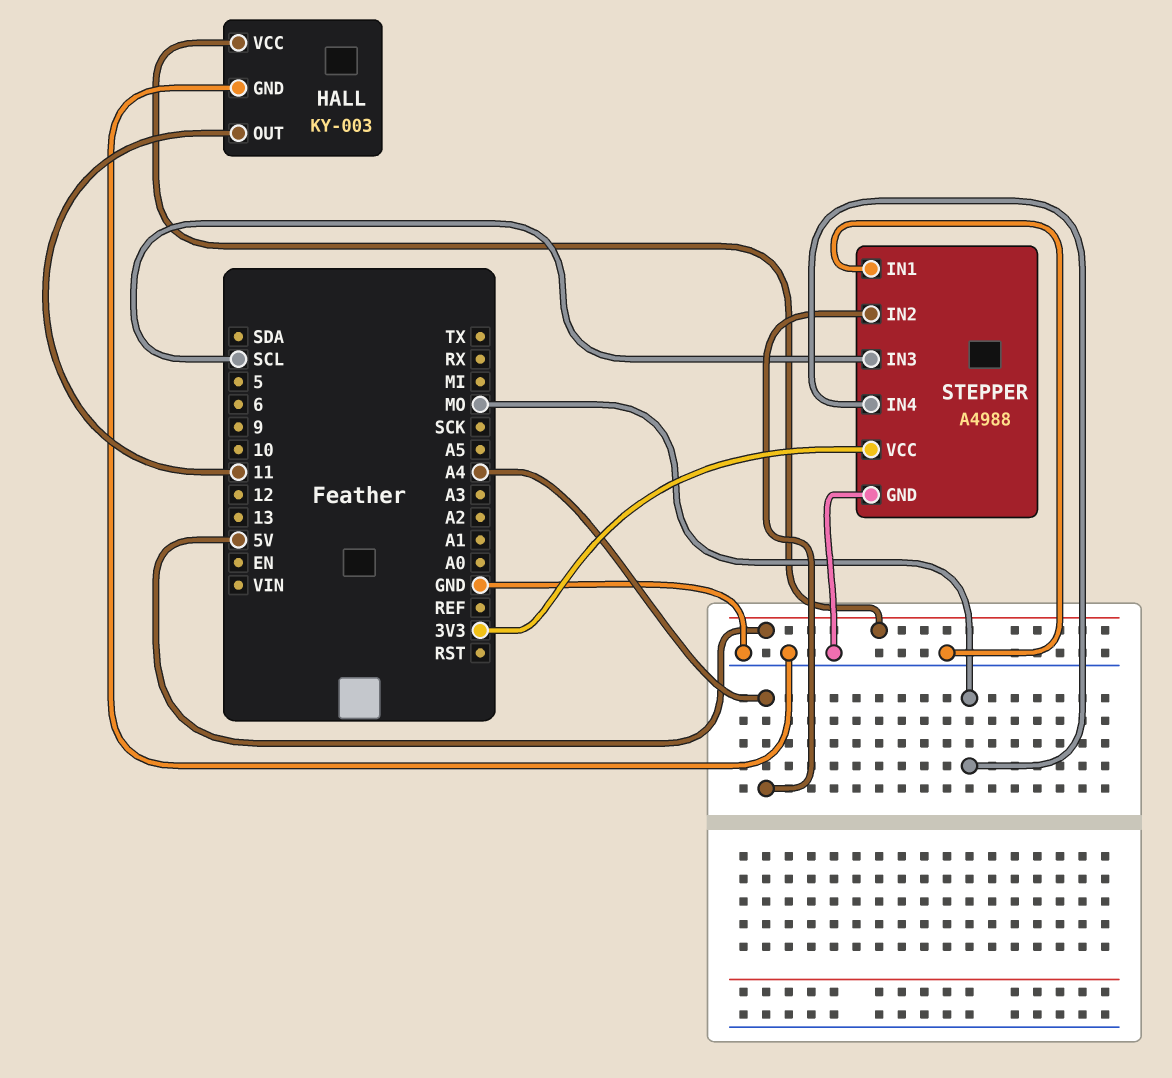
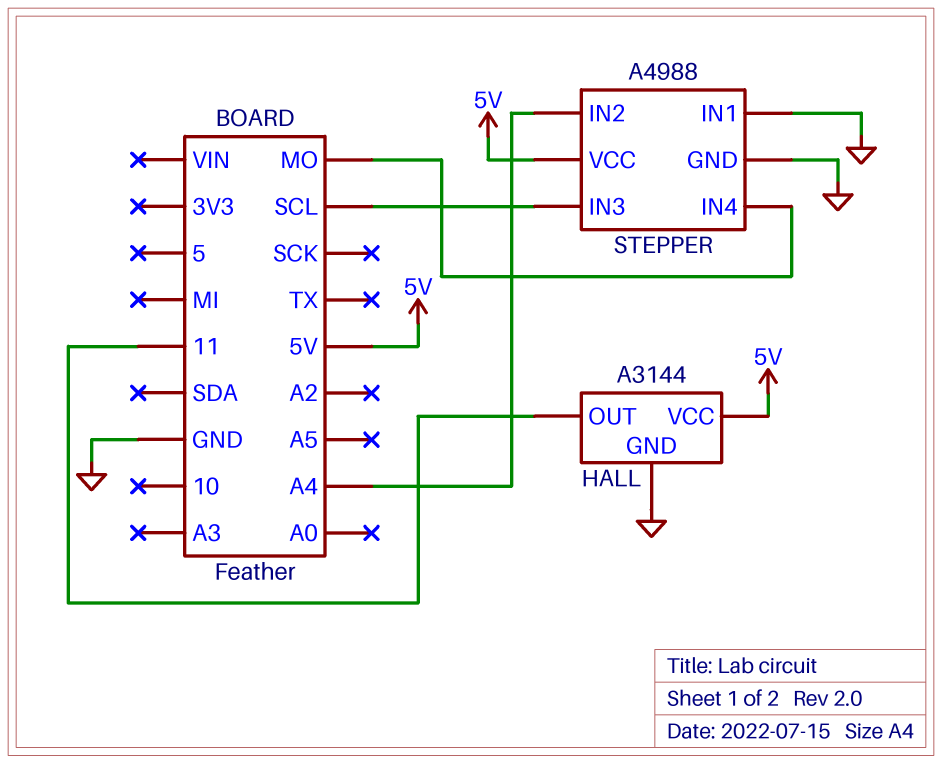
HALL: KY-003 -> A3144
STEPPER pin VCC: 3V3 -> 5V

